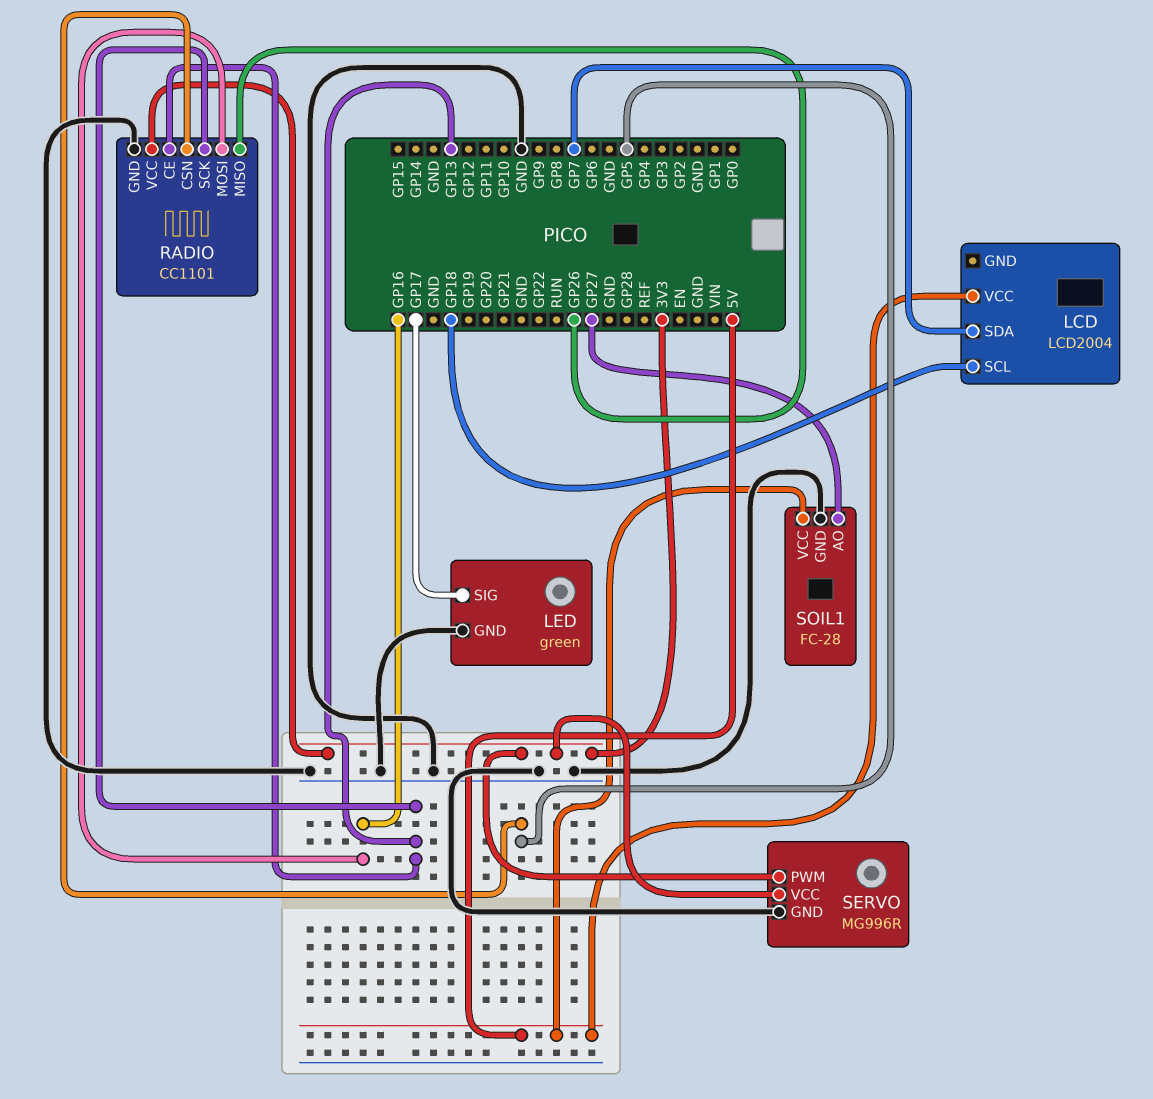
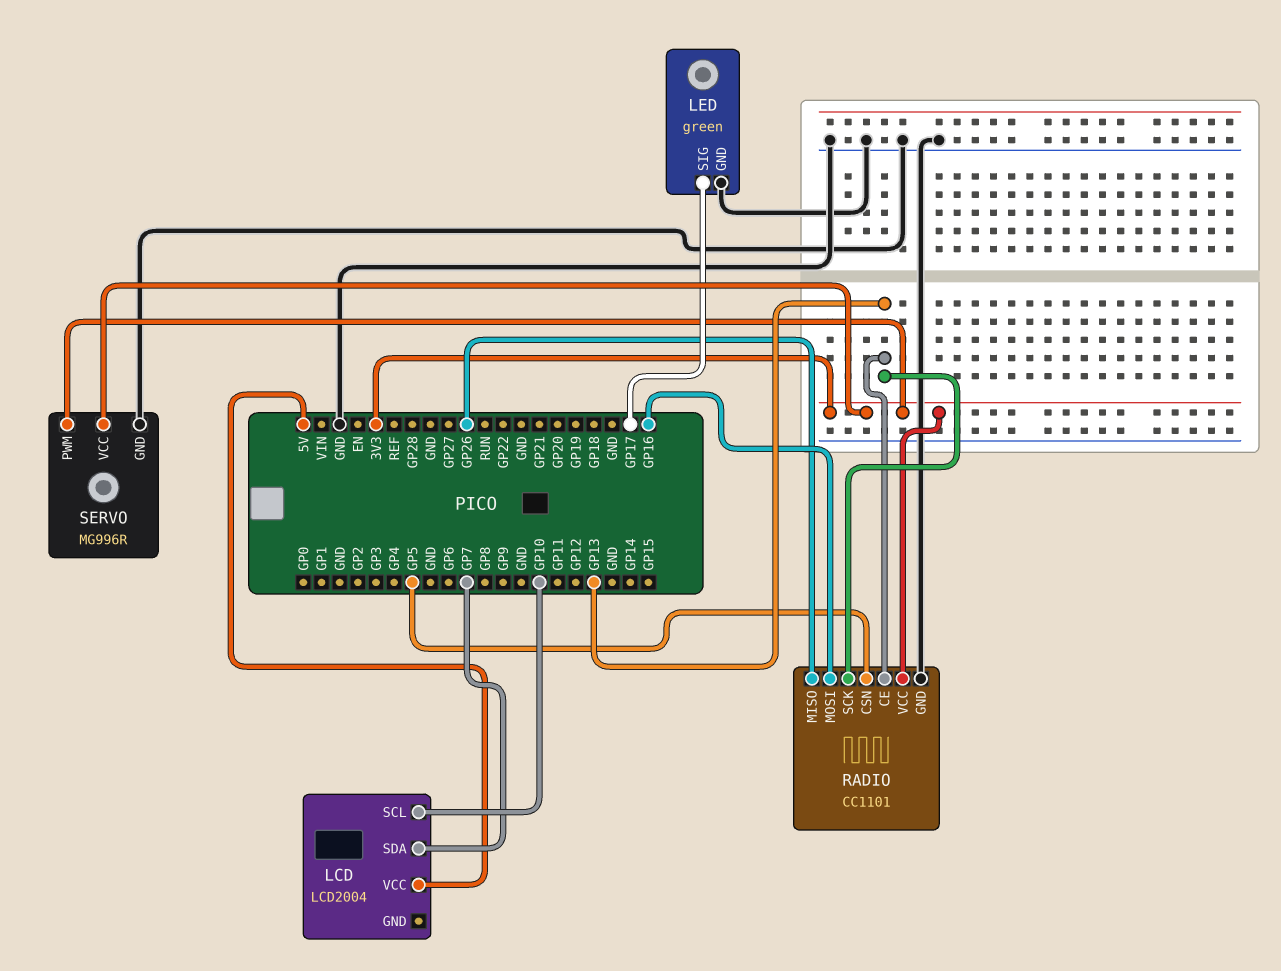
LCD pin SCL: GP18 -> GP10
SOIL1: FC-28 -> none
SOIL1 pin AO: GP27 -> none
SOIL1 pin GND: GND -> none
SOIL1 pin VCC: 5V -> none

